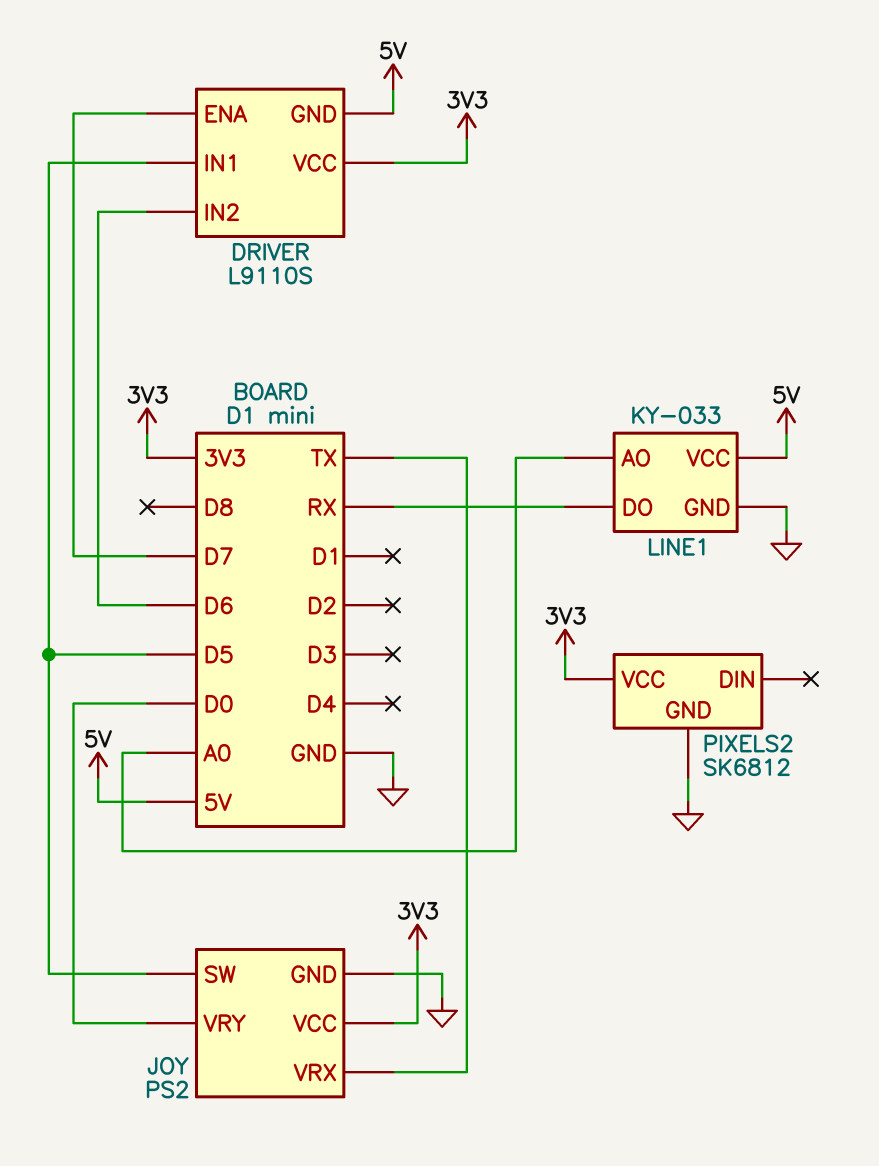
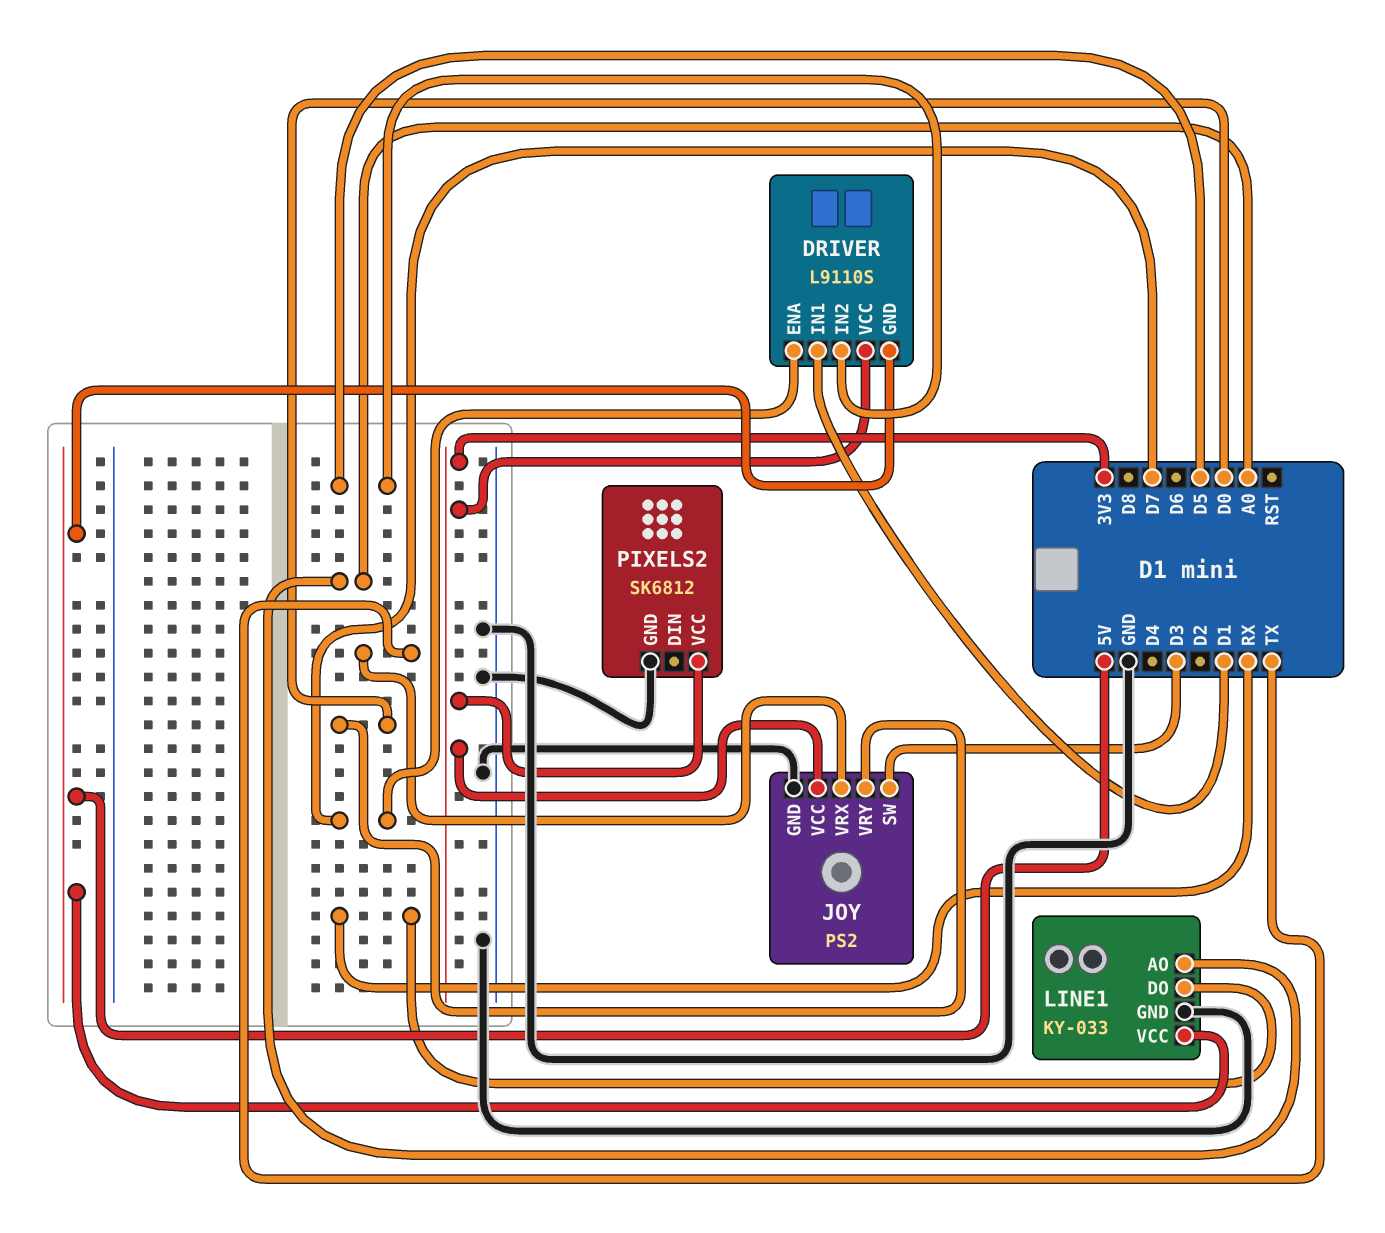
DRIVER pin IN1: D5 -> D1
DRIVER pin IN2: D6 -> D5
JOY pin SW: D5 -> D3

